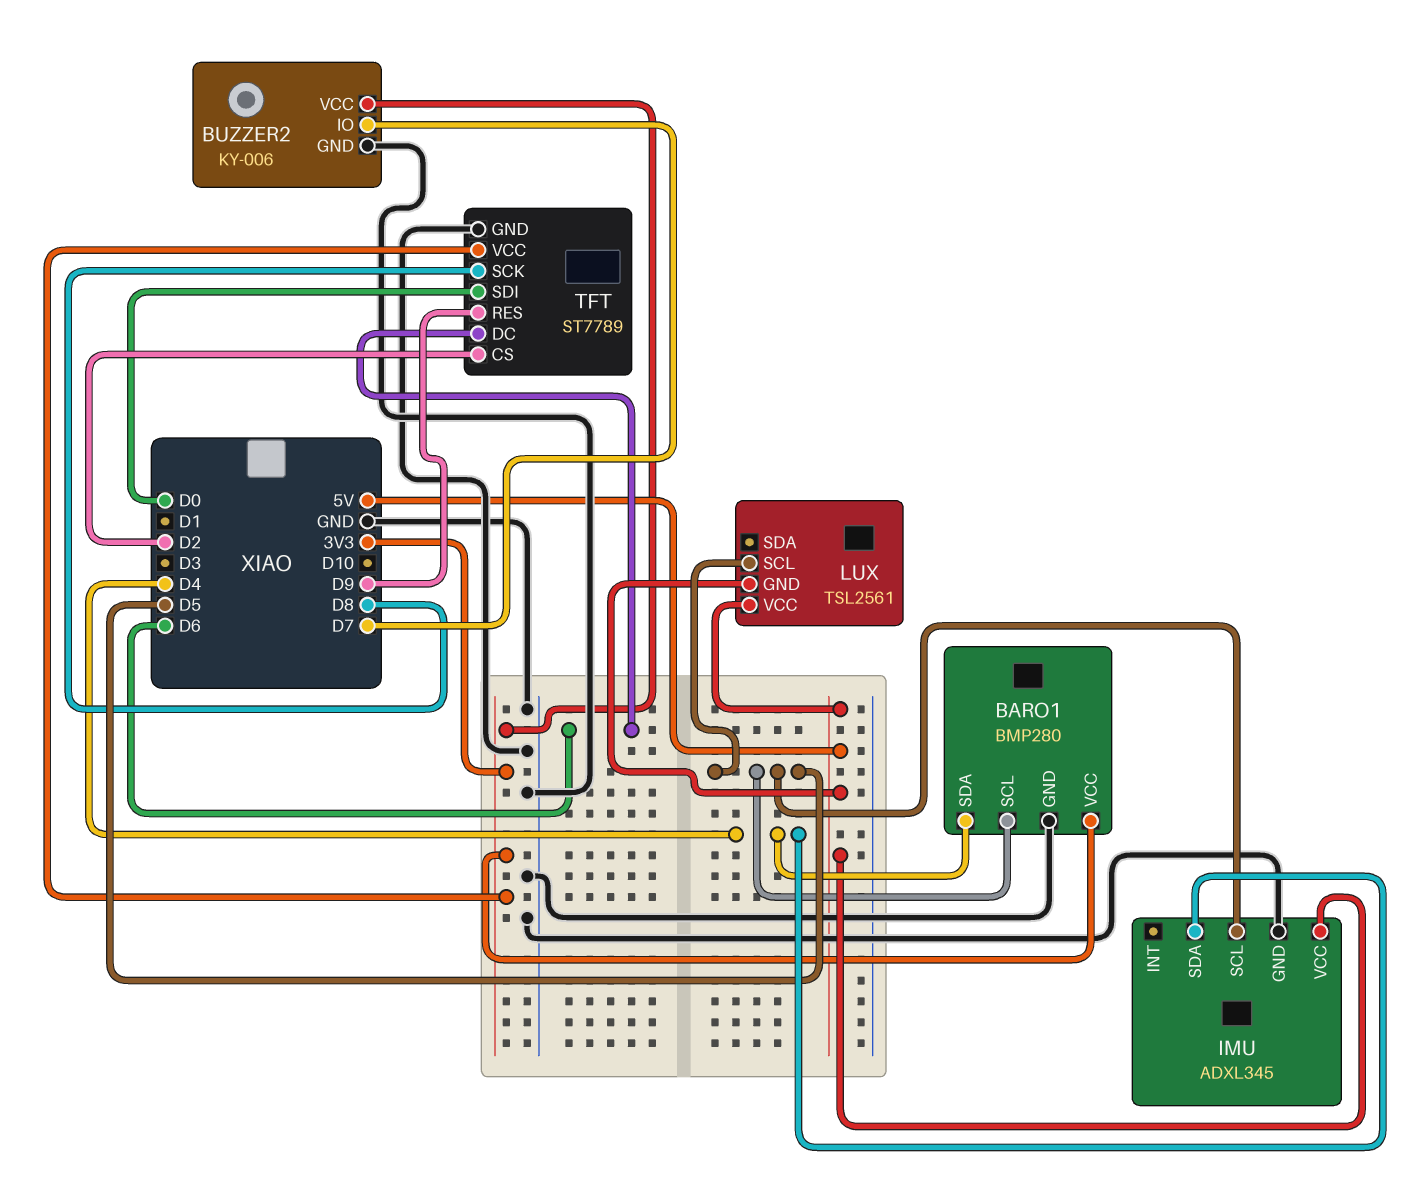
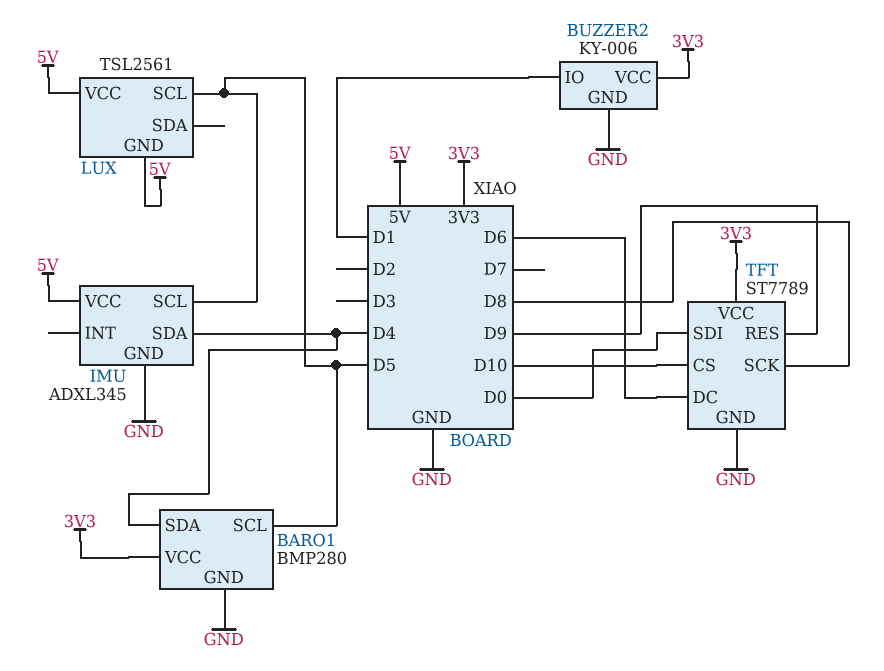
BUZZER2 pin IO: D7 -> D1
TFT pin CS: D2 -> D10

